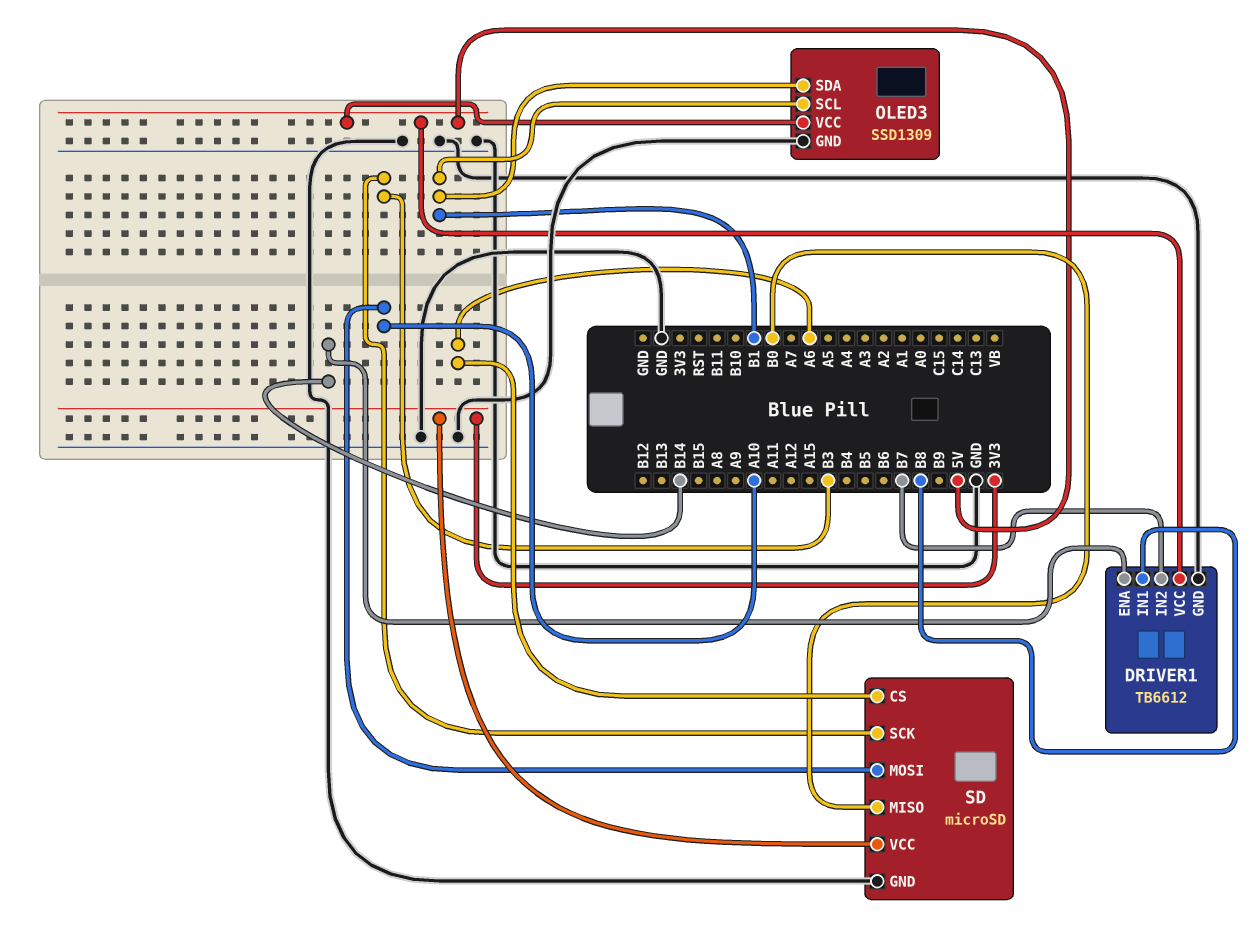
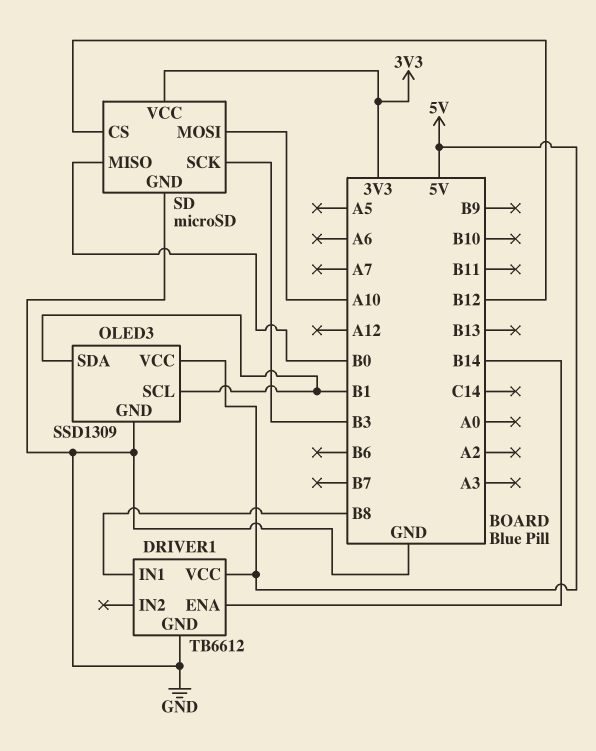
DRIVER1 pin IN2: B7 -> none
SD pin CS: A6 -> B12

